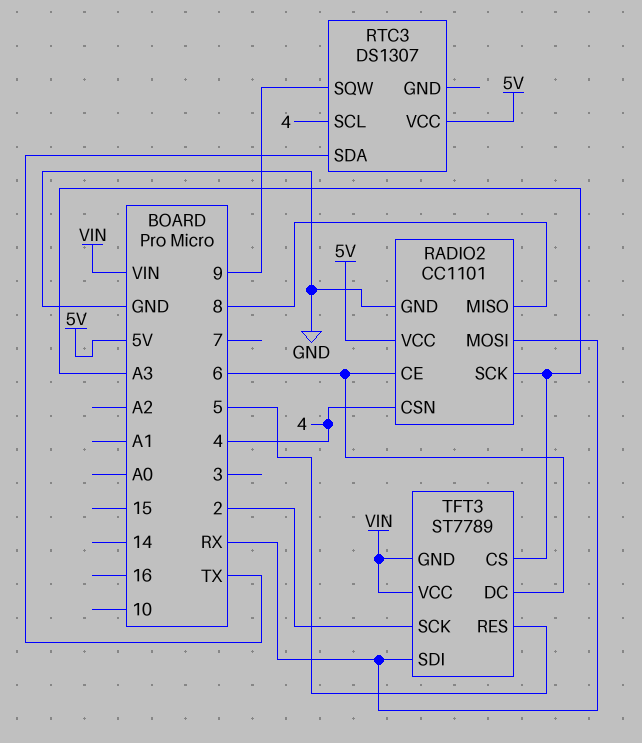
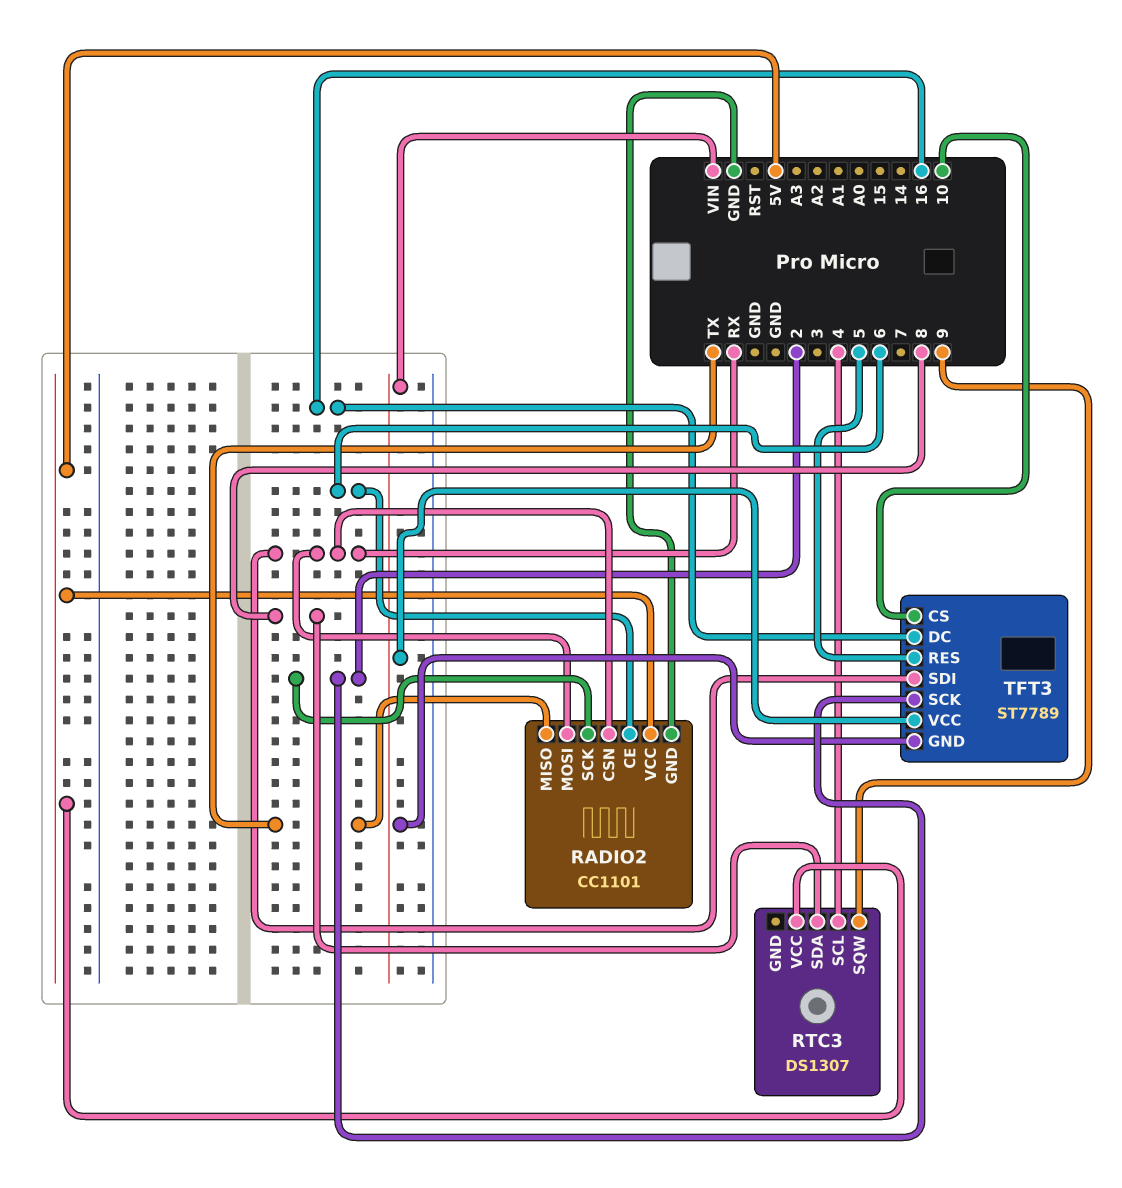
RADIO2 pin CSN: 4 -> RX
RADIO2 pin MISO: 8 -> TX
RADIO2 pin SCK: A3 -> 2
RTC3 pin SDA: TX -> 8
TFT3 pin CS: A3 -> 10
TFT3 pin DC: 6 -> 16

